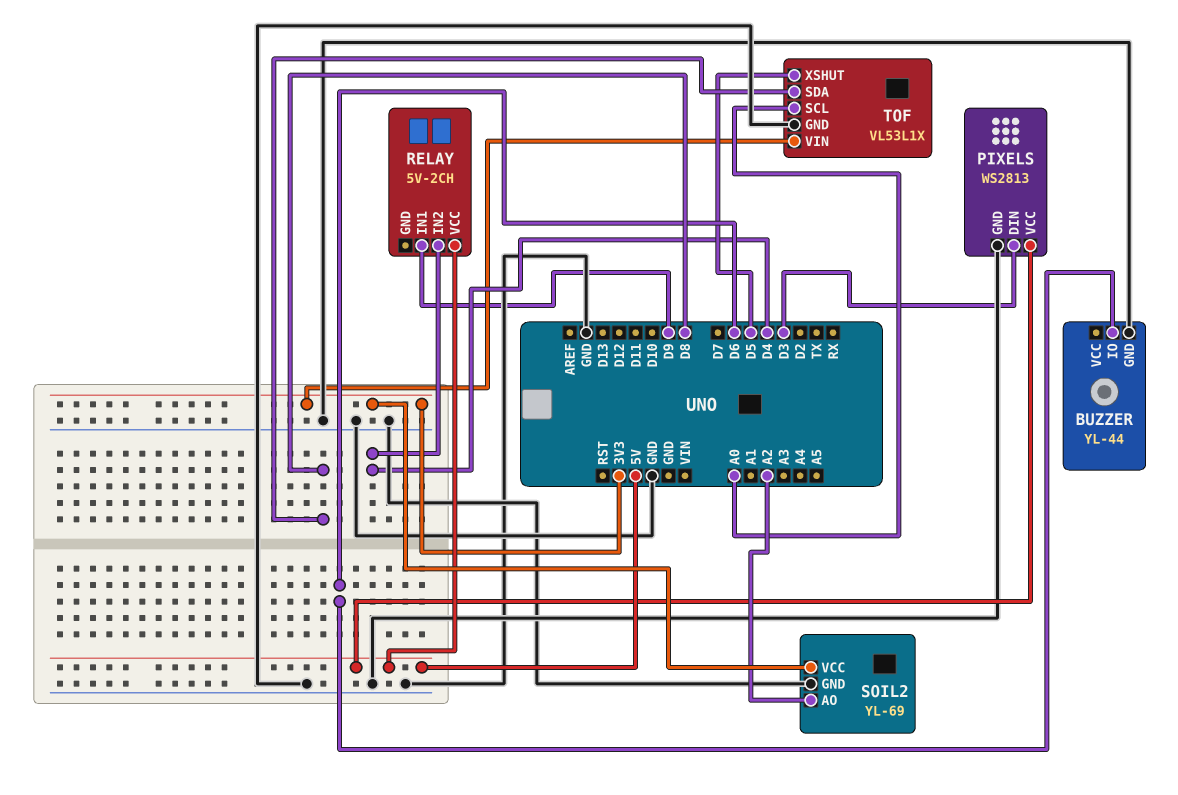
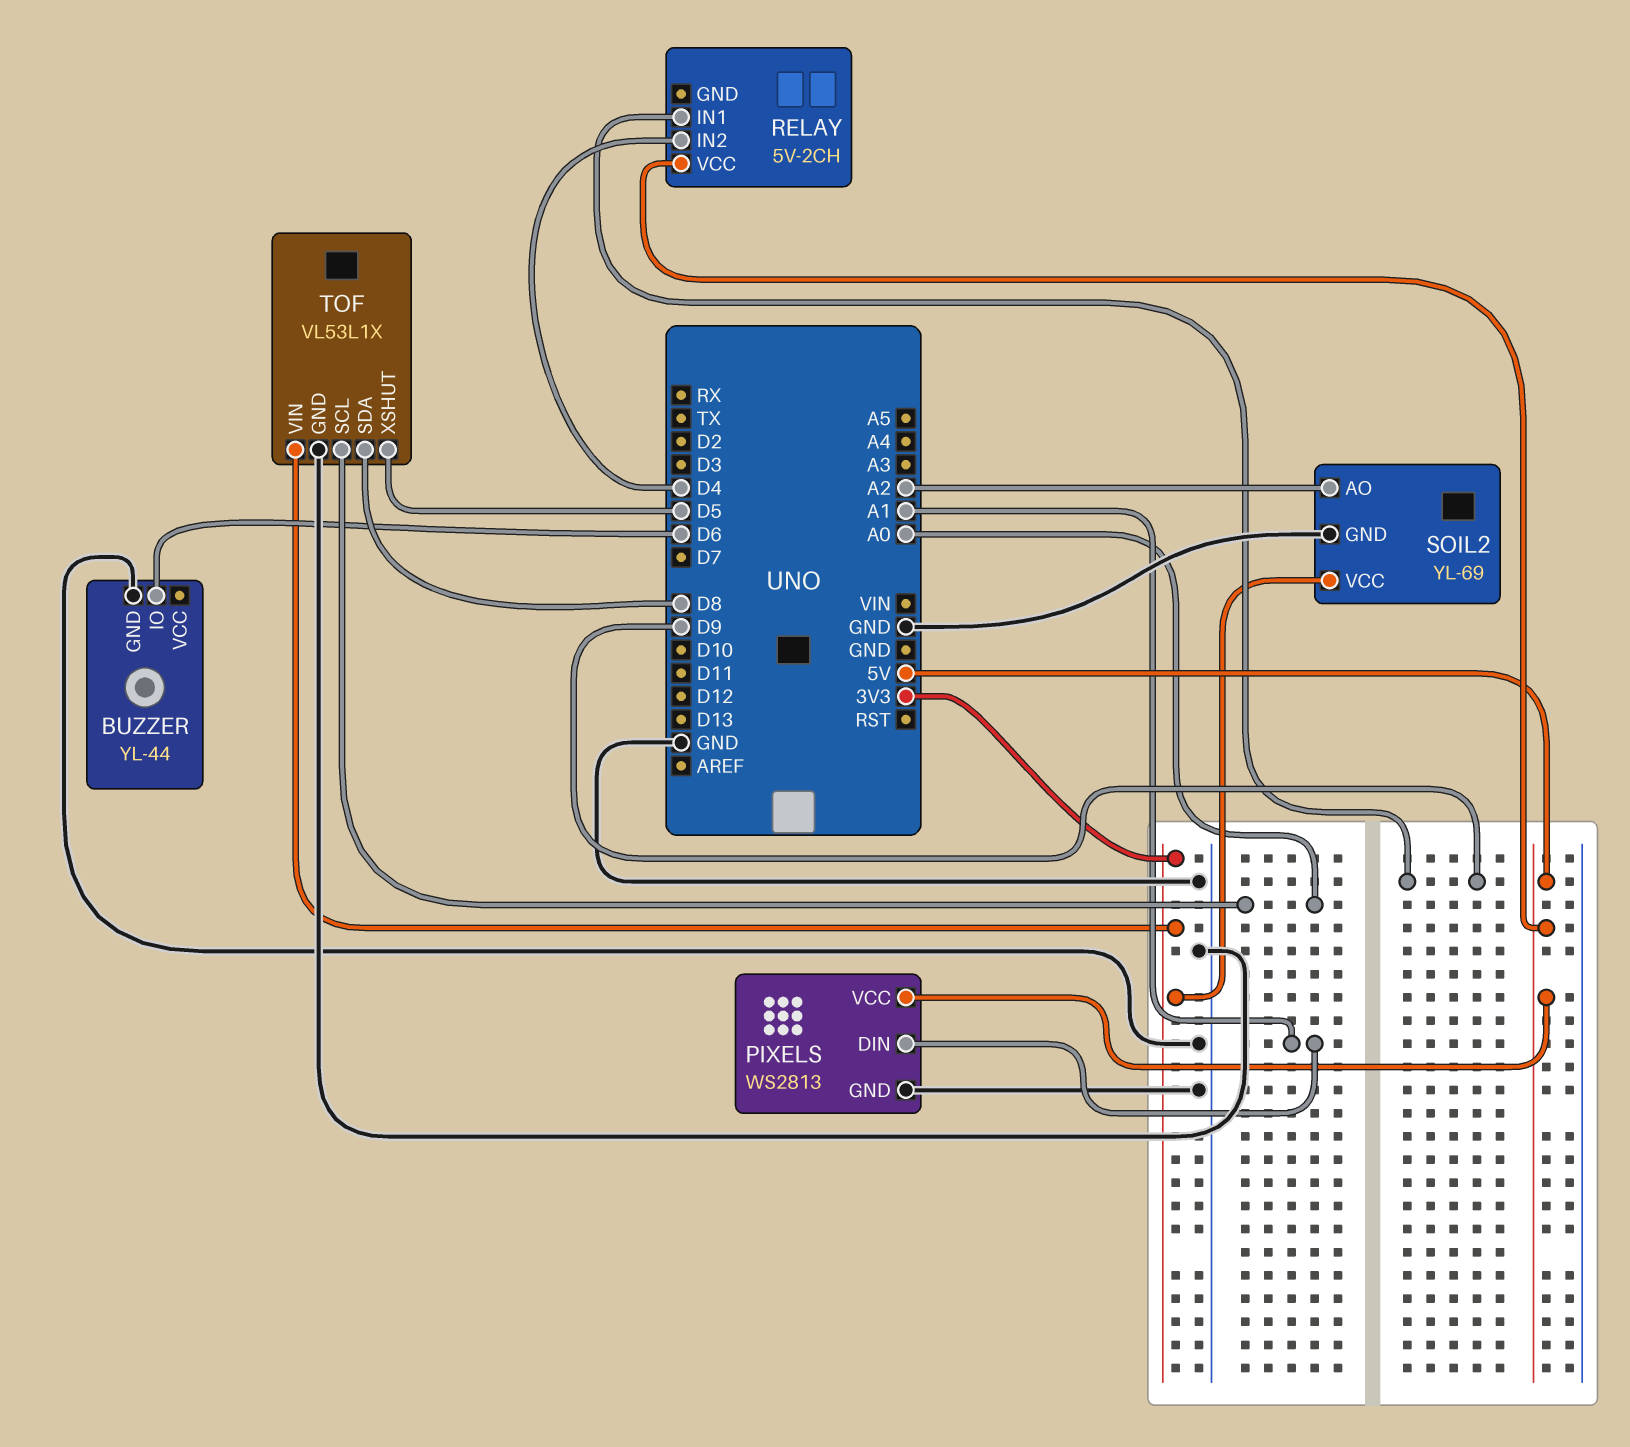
PIXELS pin DIN: D3 -> A1

